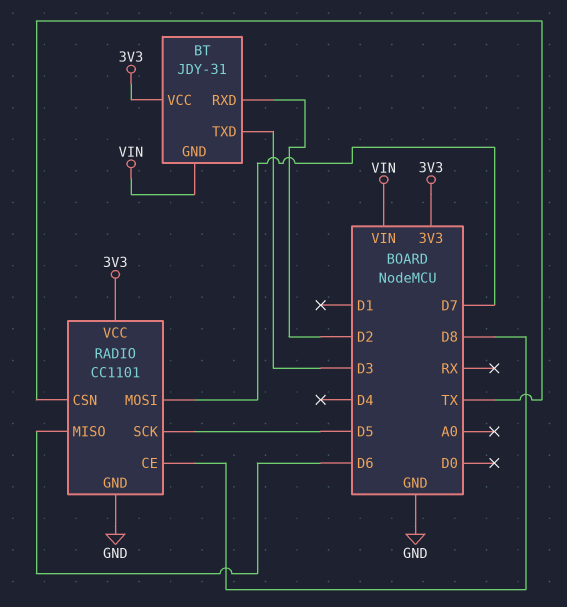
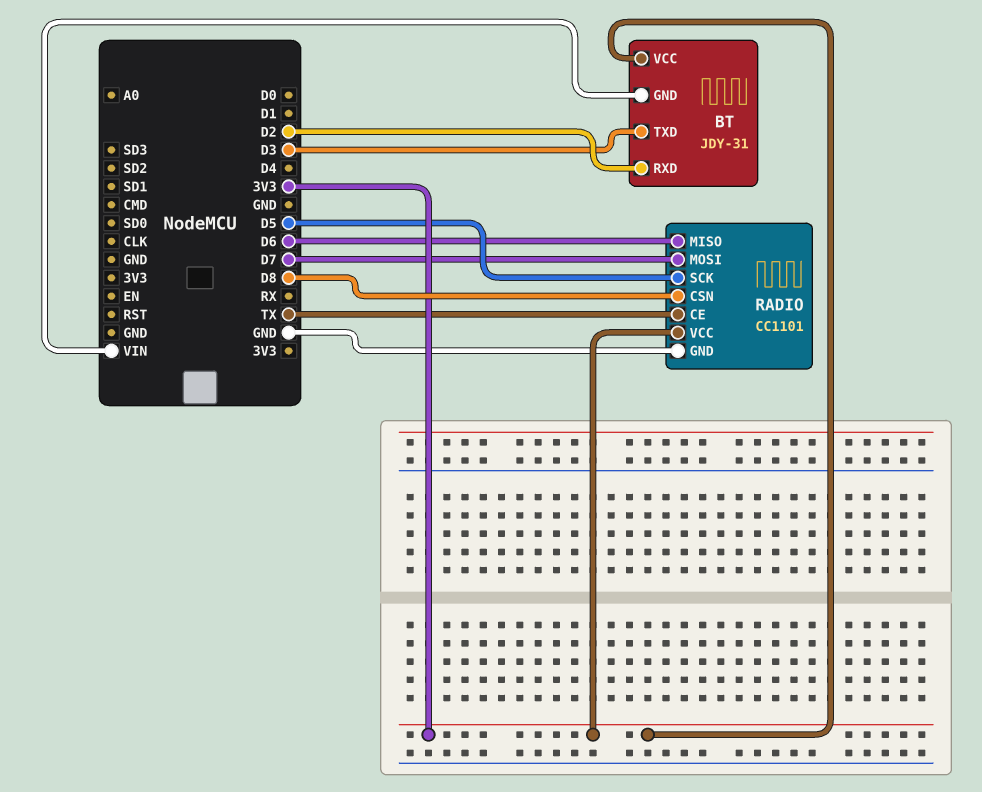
RADIO pin CE: D8 -> TX
RADIO pin CSN: TX -> D8

